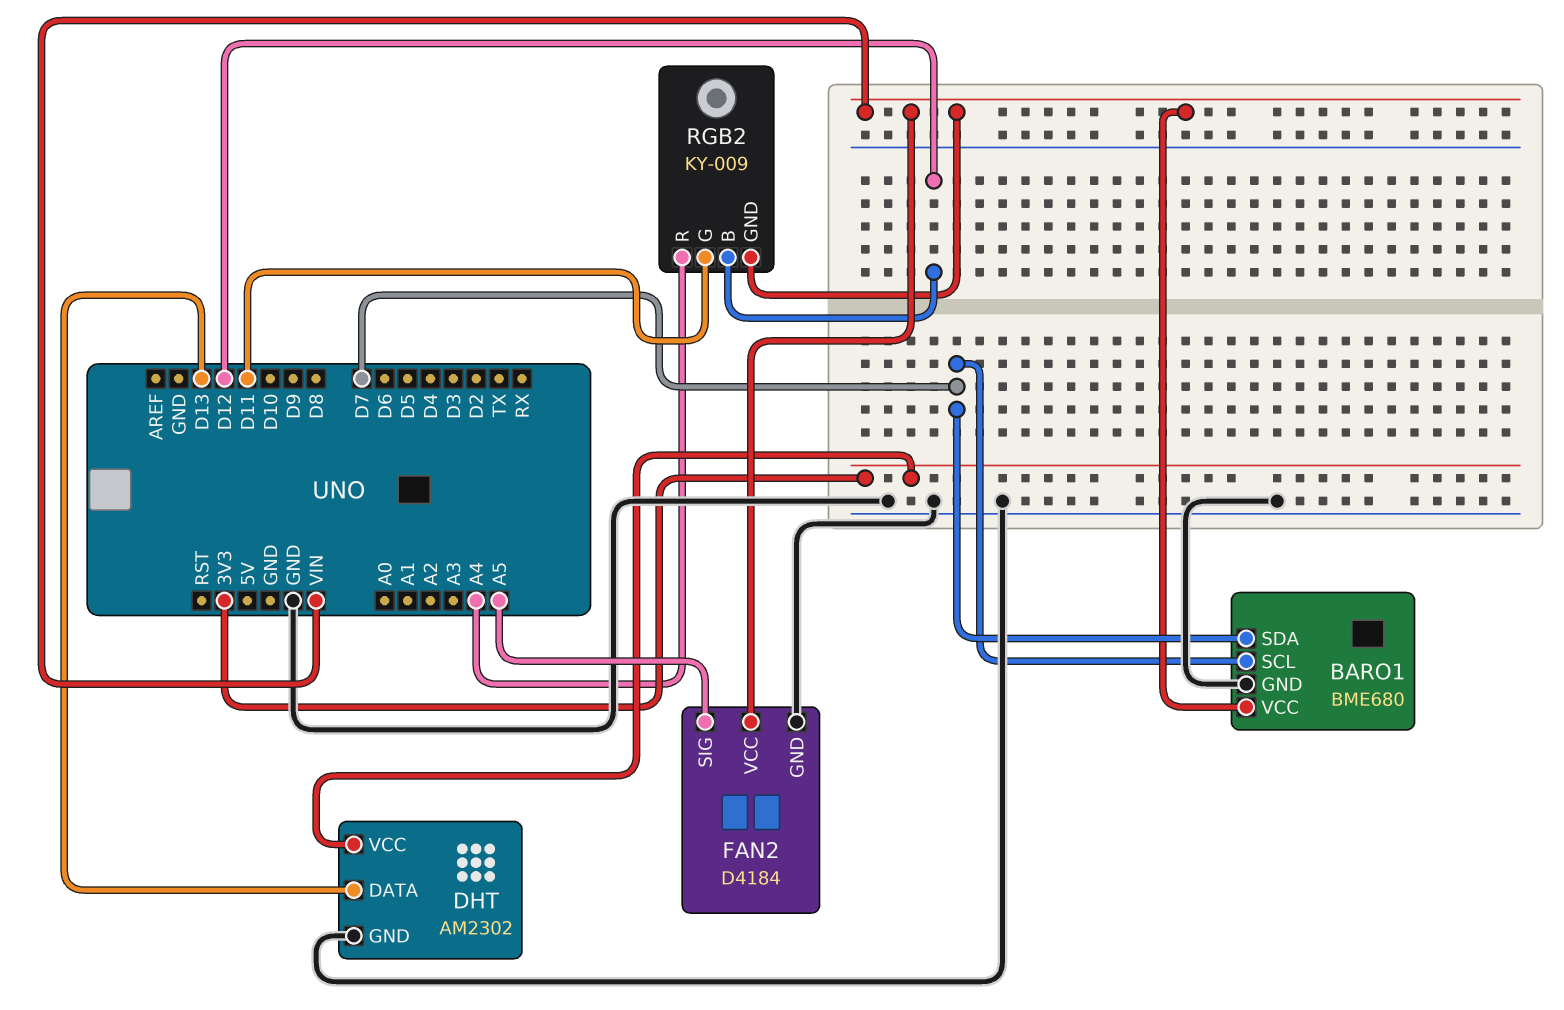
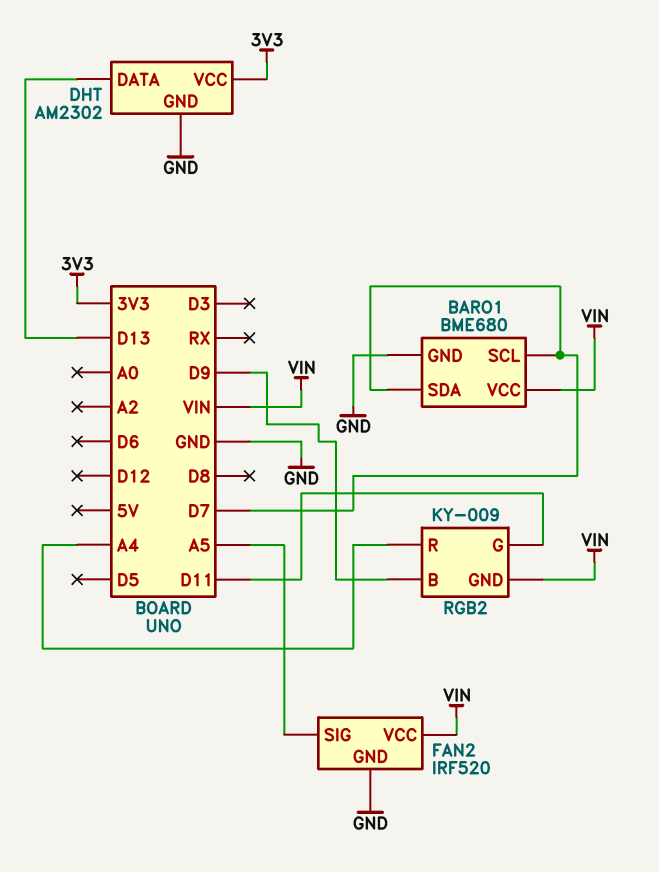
FAN2: D4184 -> IRF520
RGB2 pin B: D12 -> D9

